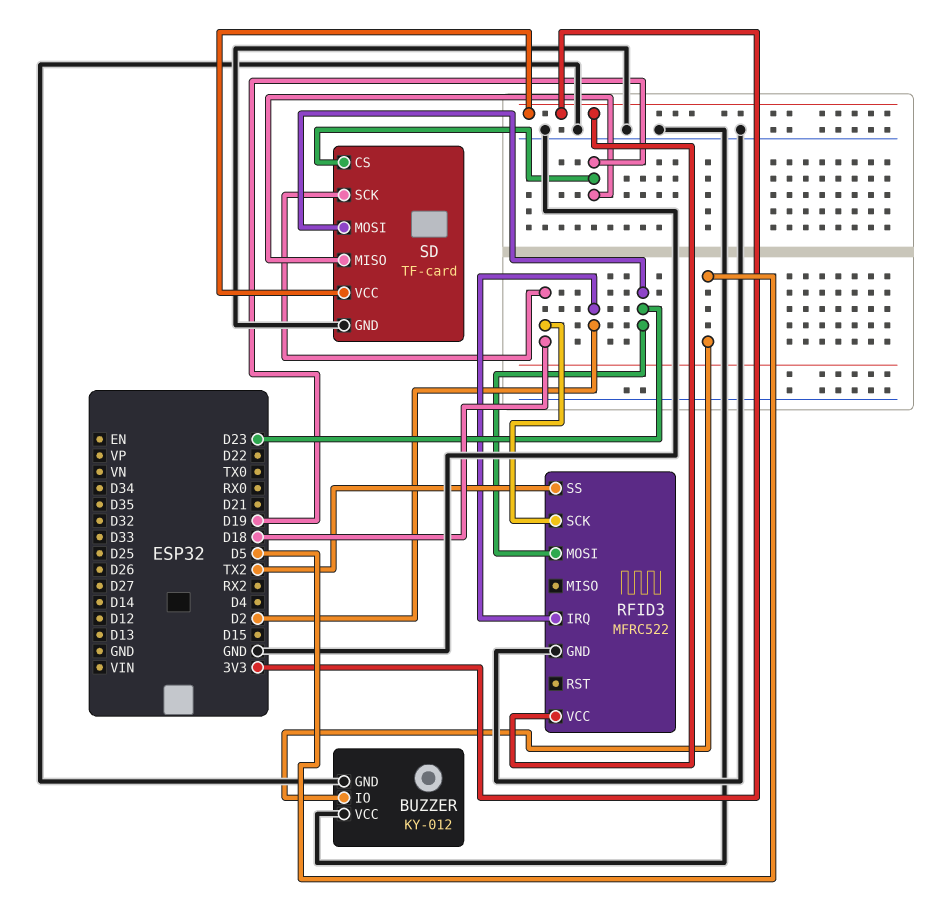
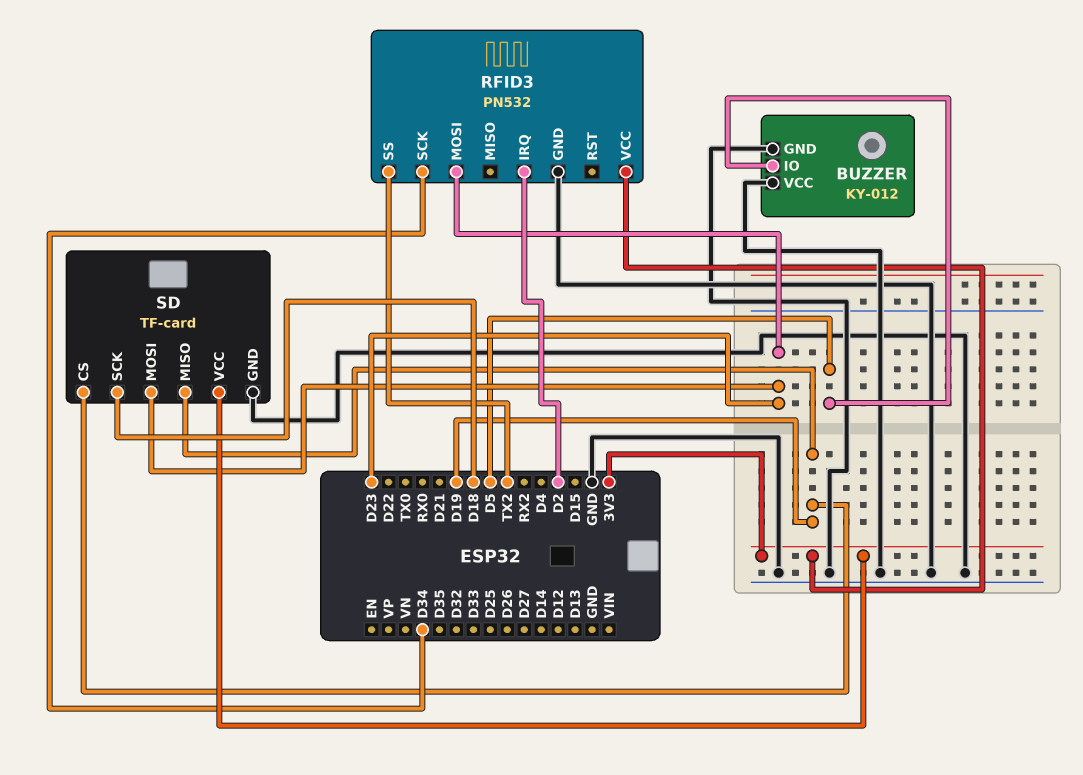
RFID3: MFRC522 -> PN532
RFID3 pin SCK: D18 -> D34

